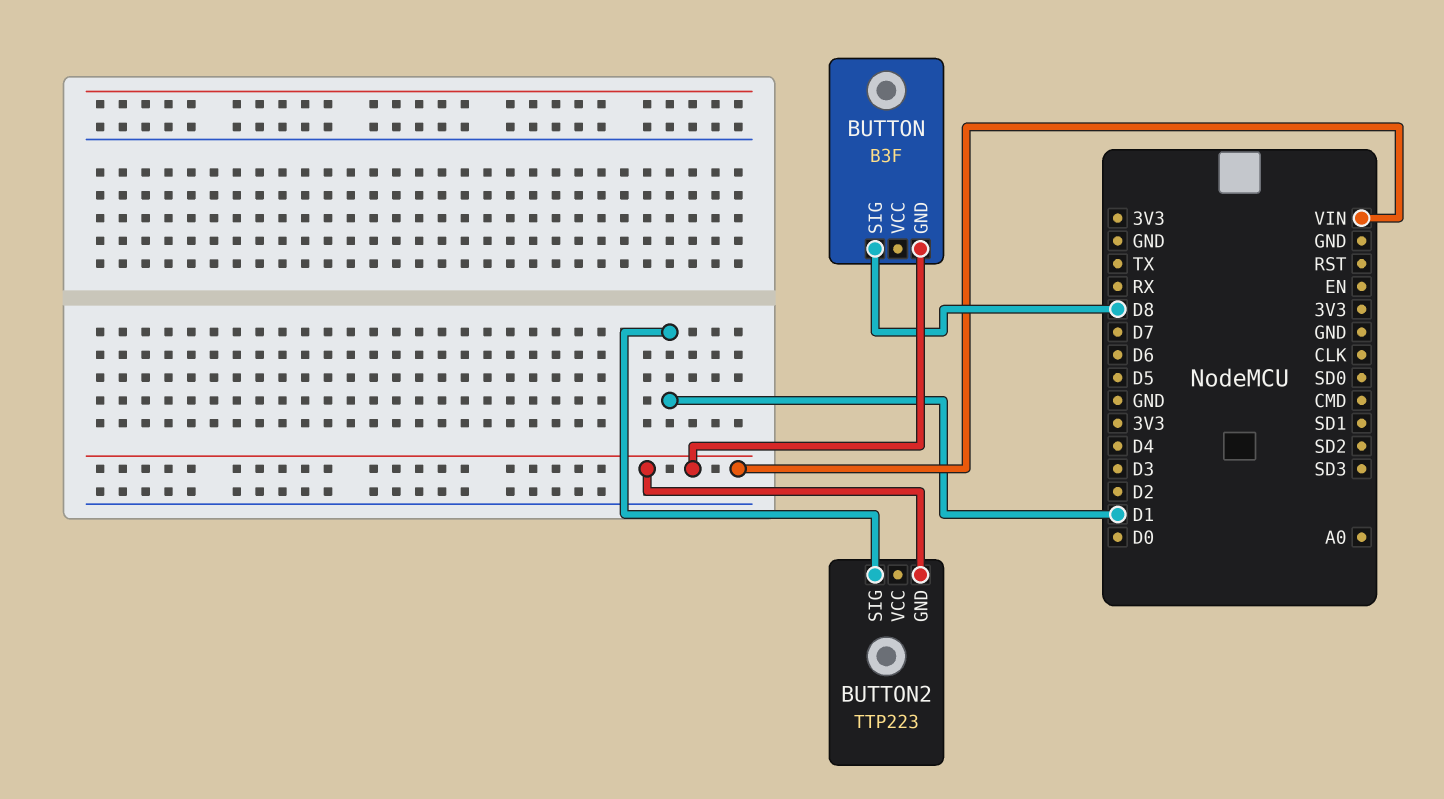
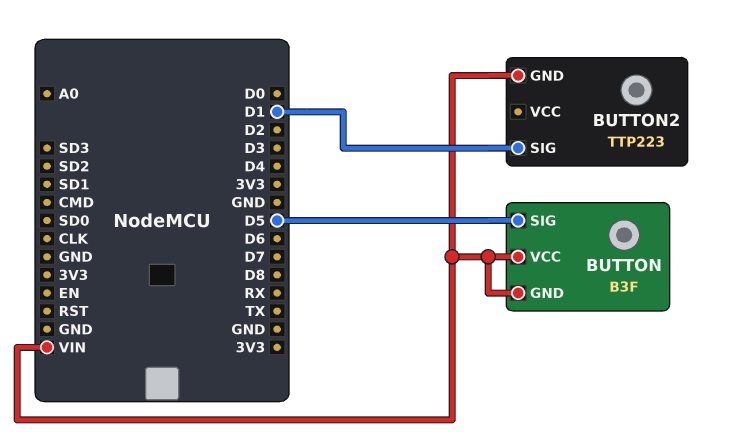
BUTTON pin SIG: D8 -> D5
BUTTON pin VCC: none -> VIN

